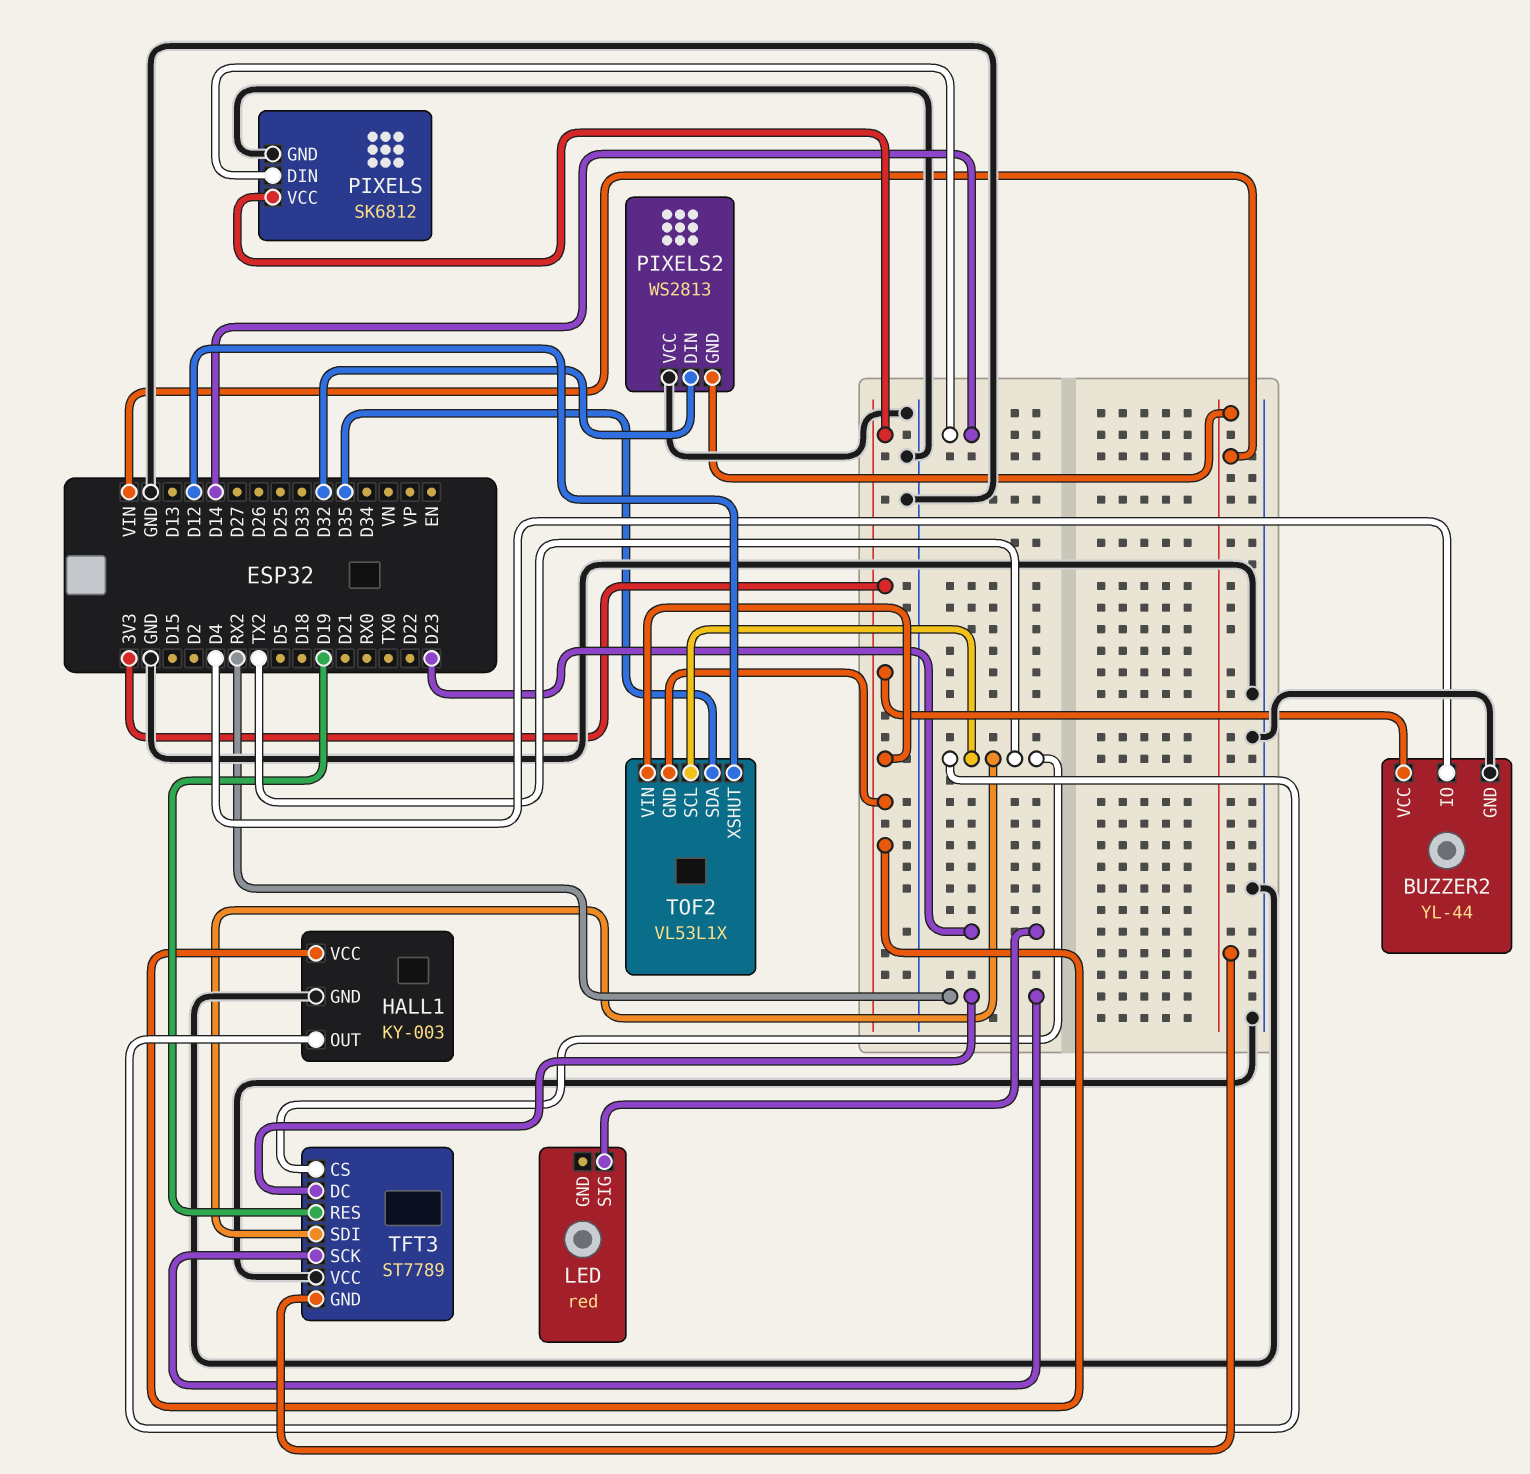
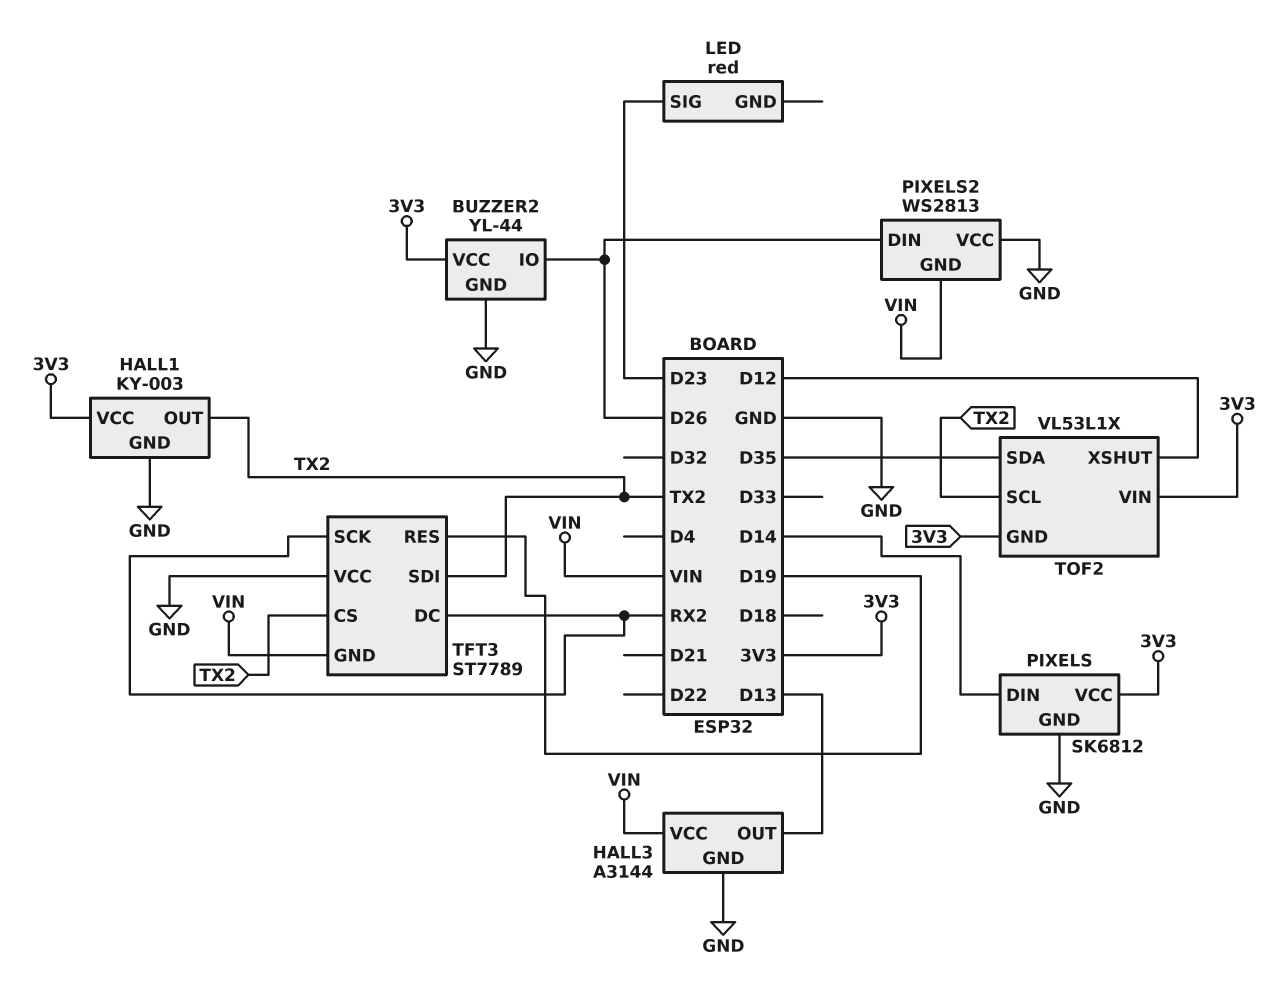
BUZZER2 pin IO: D4 -> D26
HALL3: none -> A3144
HALL3 pin GND: none -> GND
HALL3 pin OUT: none -> D13
HALL3 pin VCC: none -> VIN
PIXELS2 pin DIN: D32 -> D26

